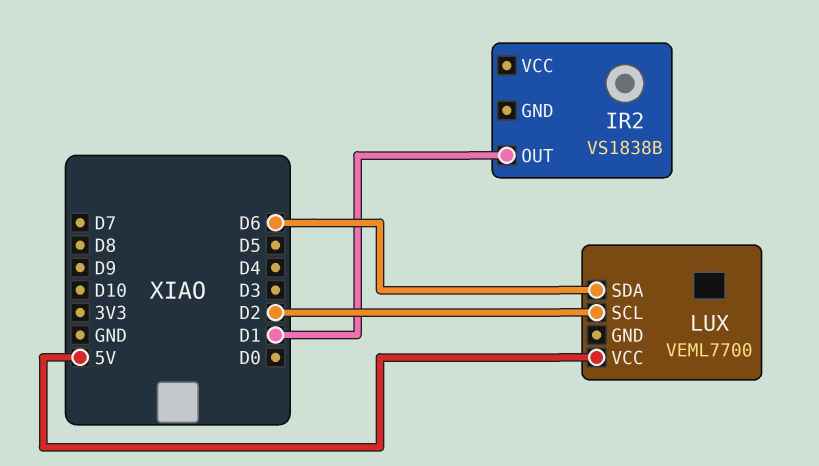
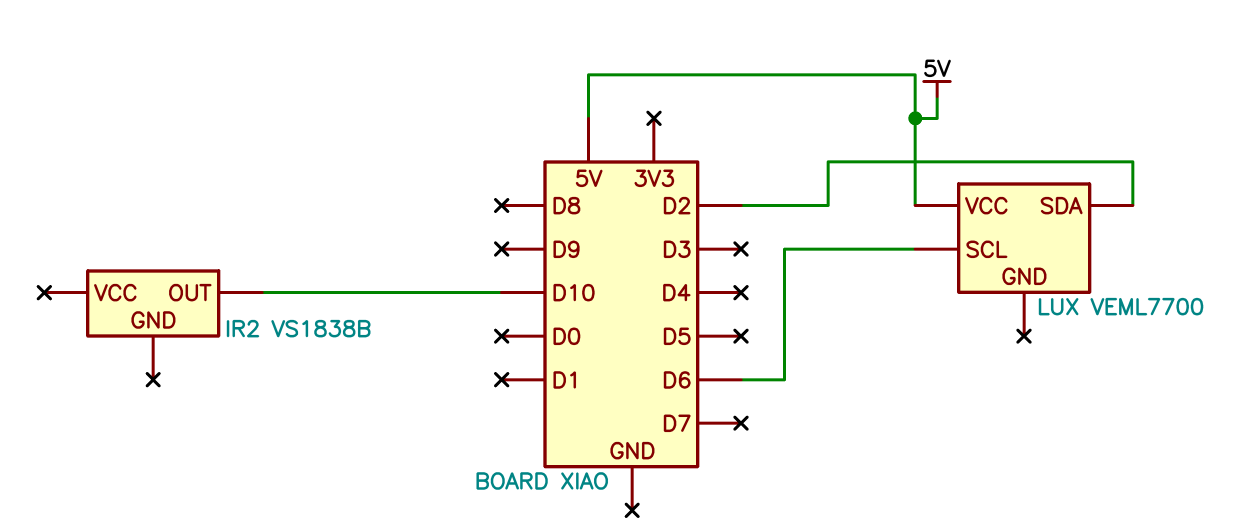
IR2 pin OUT: D1 -> D10
LUX pin SCL: D2 -> D6
LUX pin SDA: D6 -> D2

